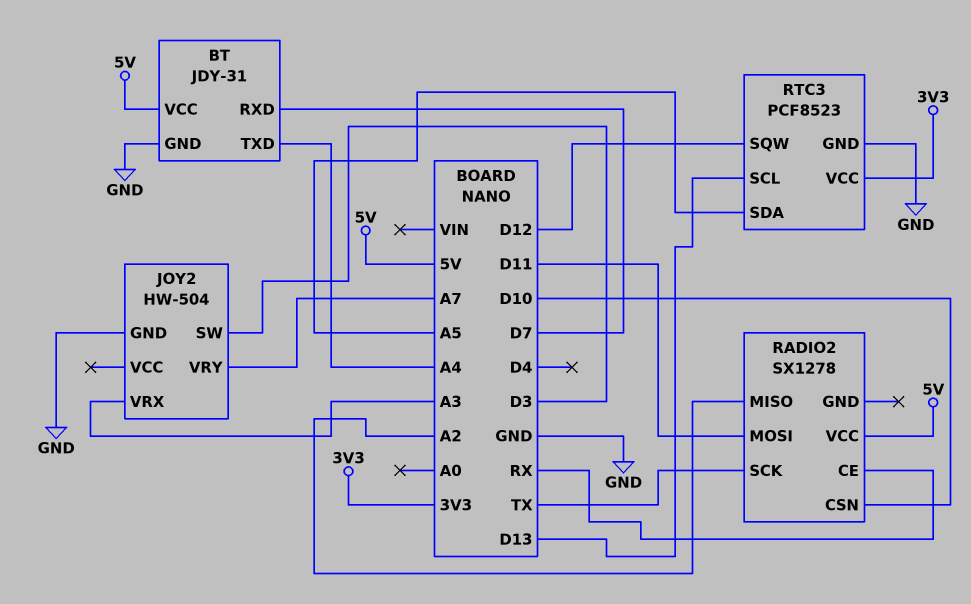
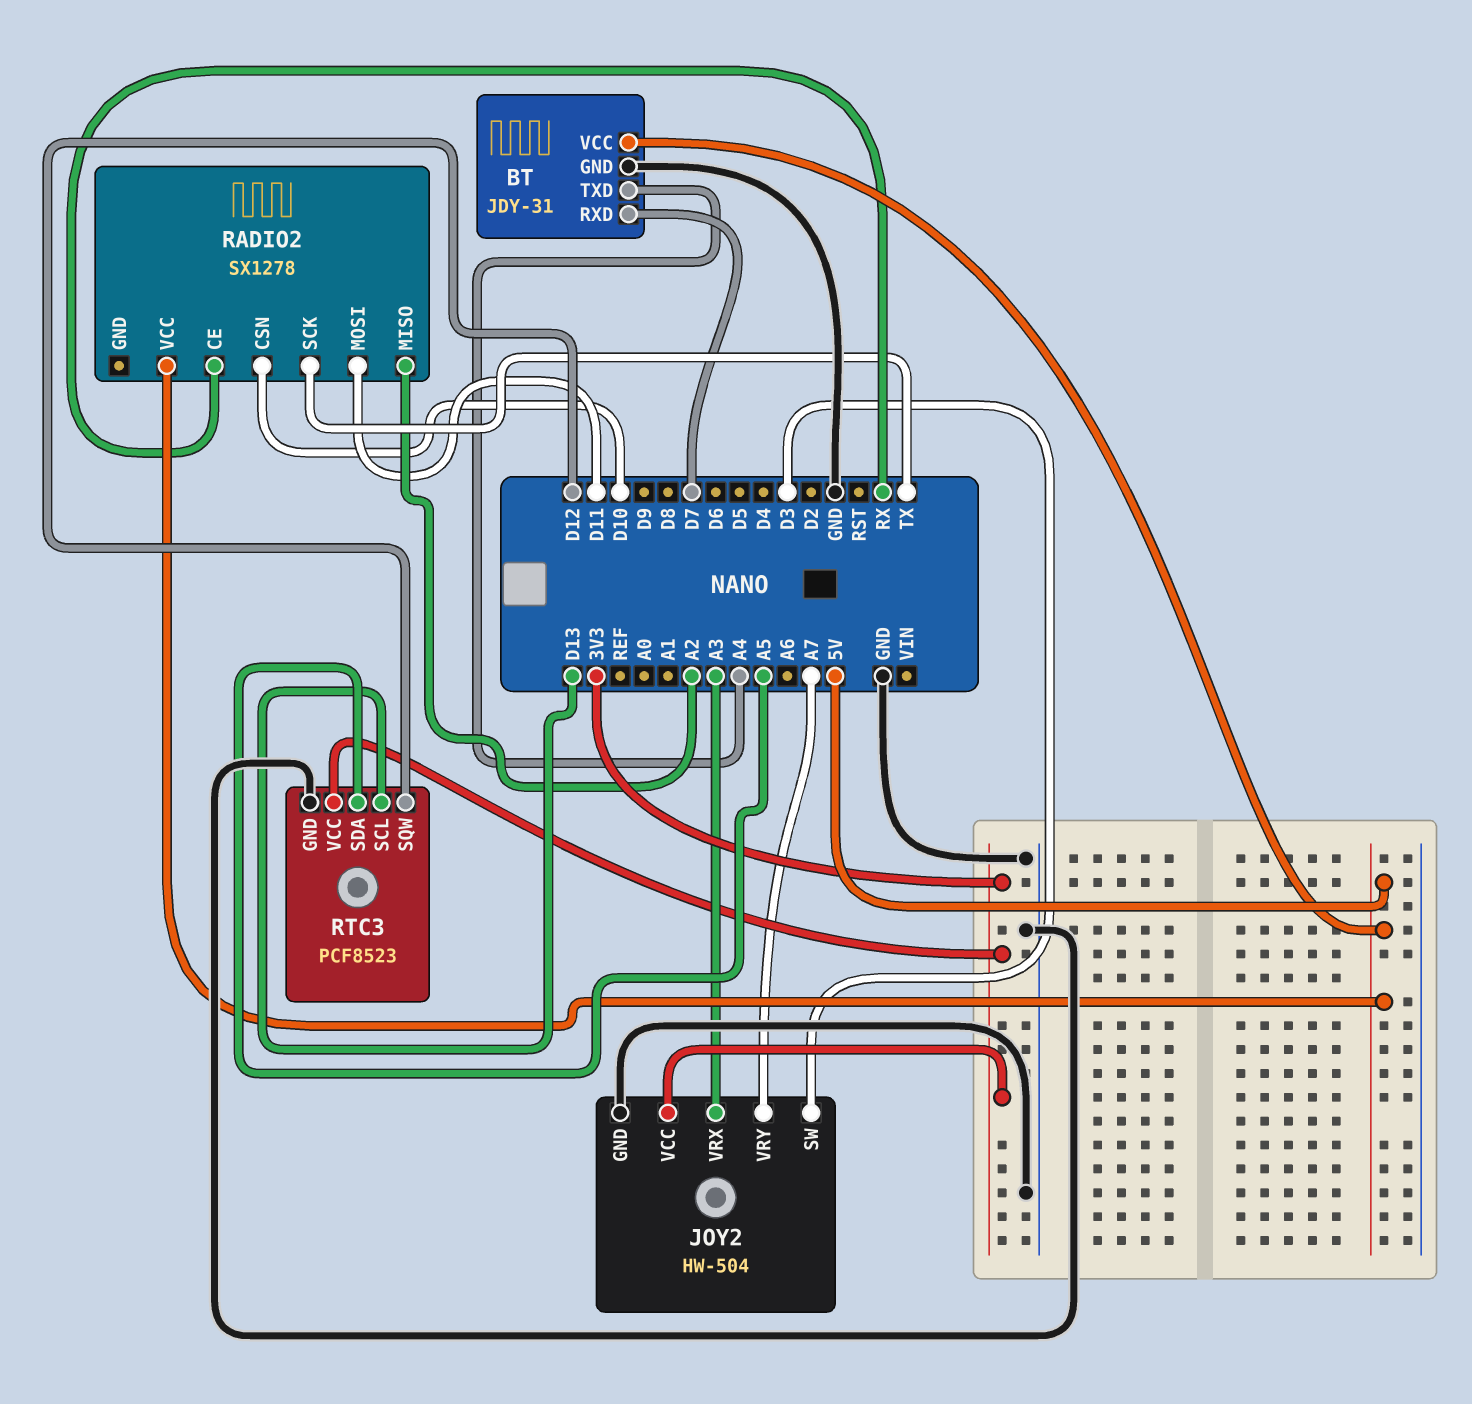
JOY2 pin VCC: none -> 3V3

